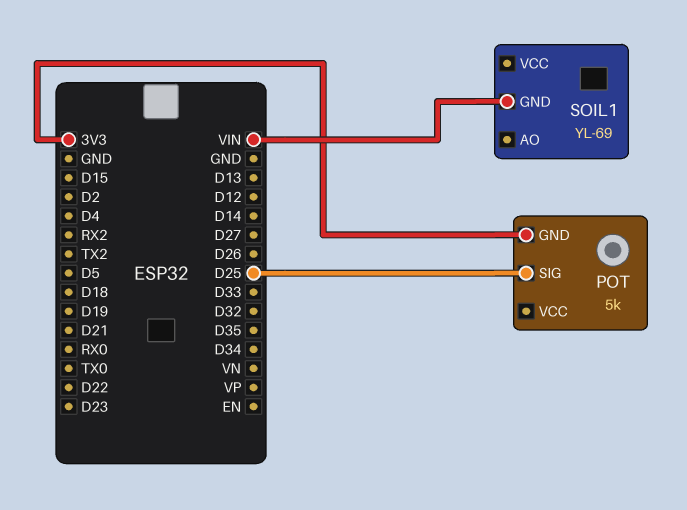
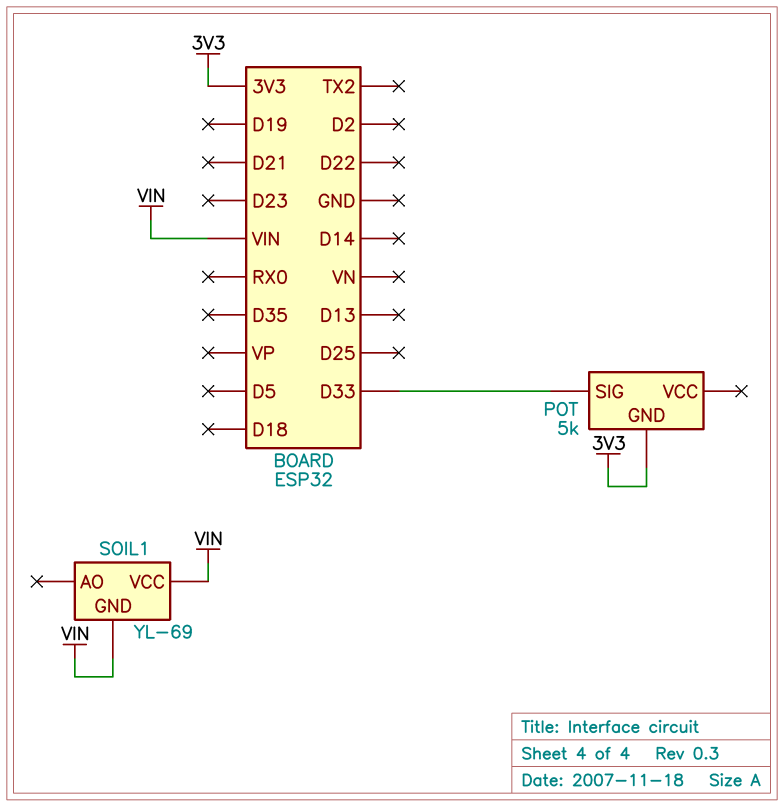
POT pin SIG: D25 -> D33
SOIL1 pin VCC: none -> VIN

